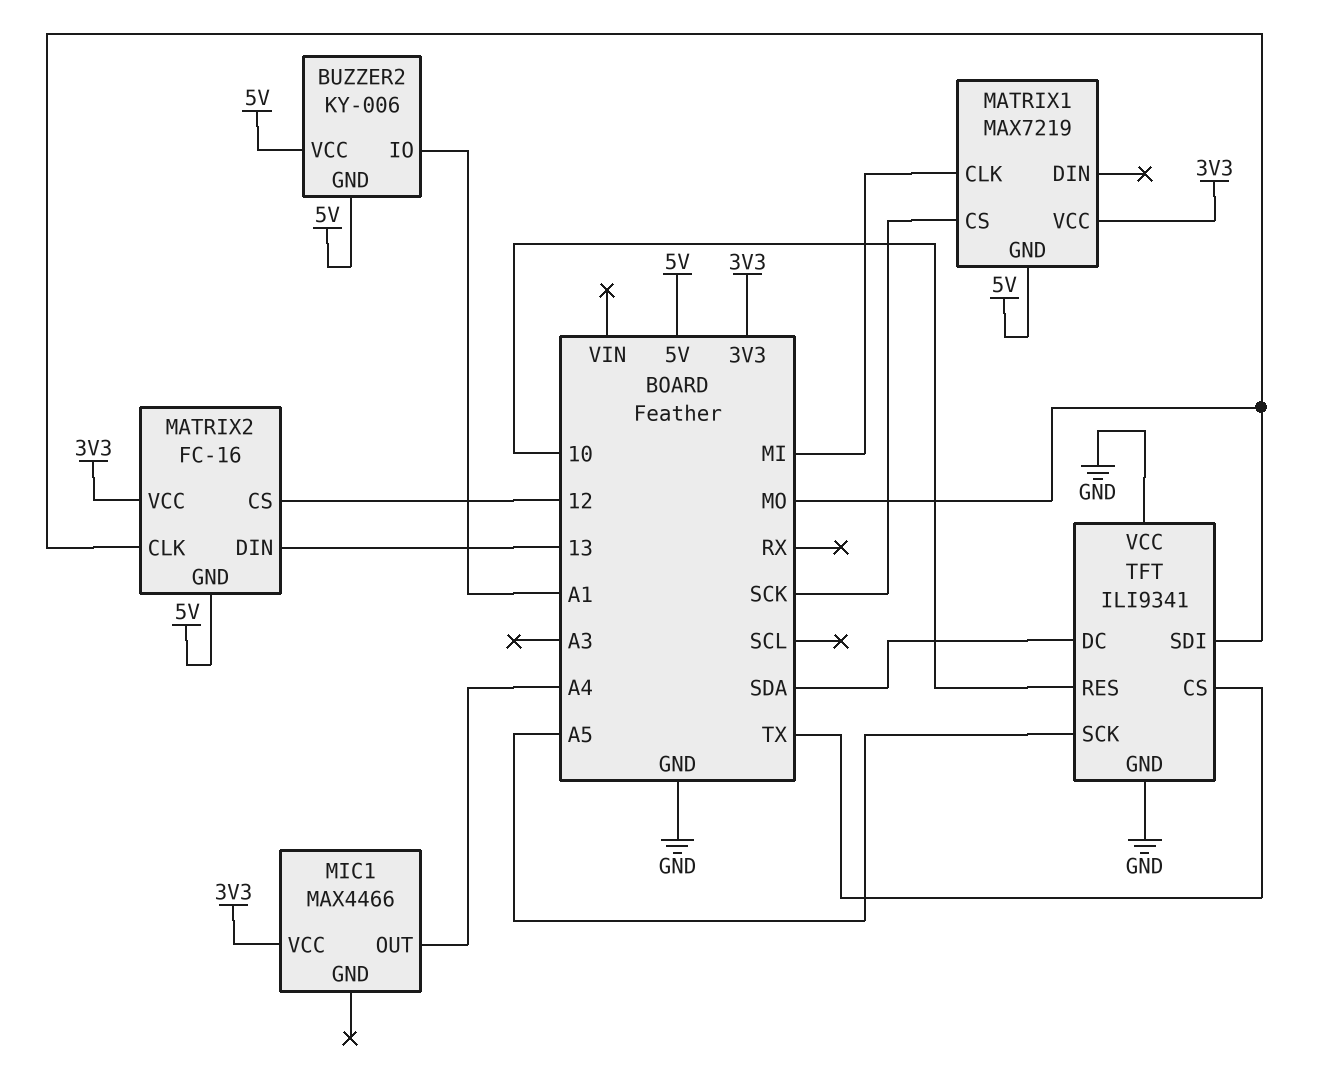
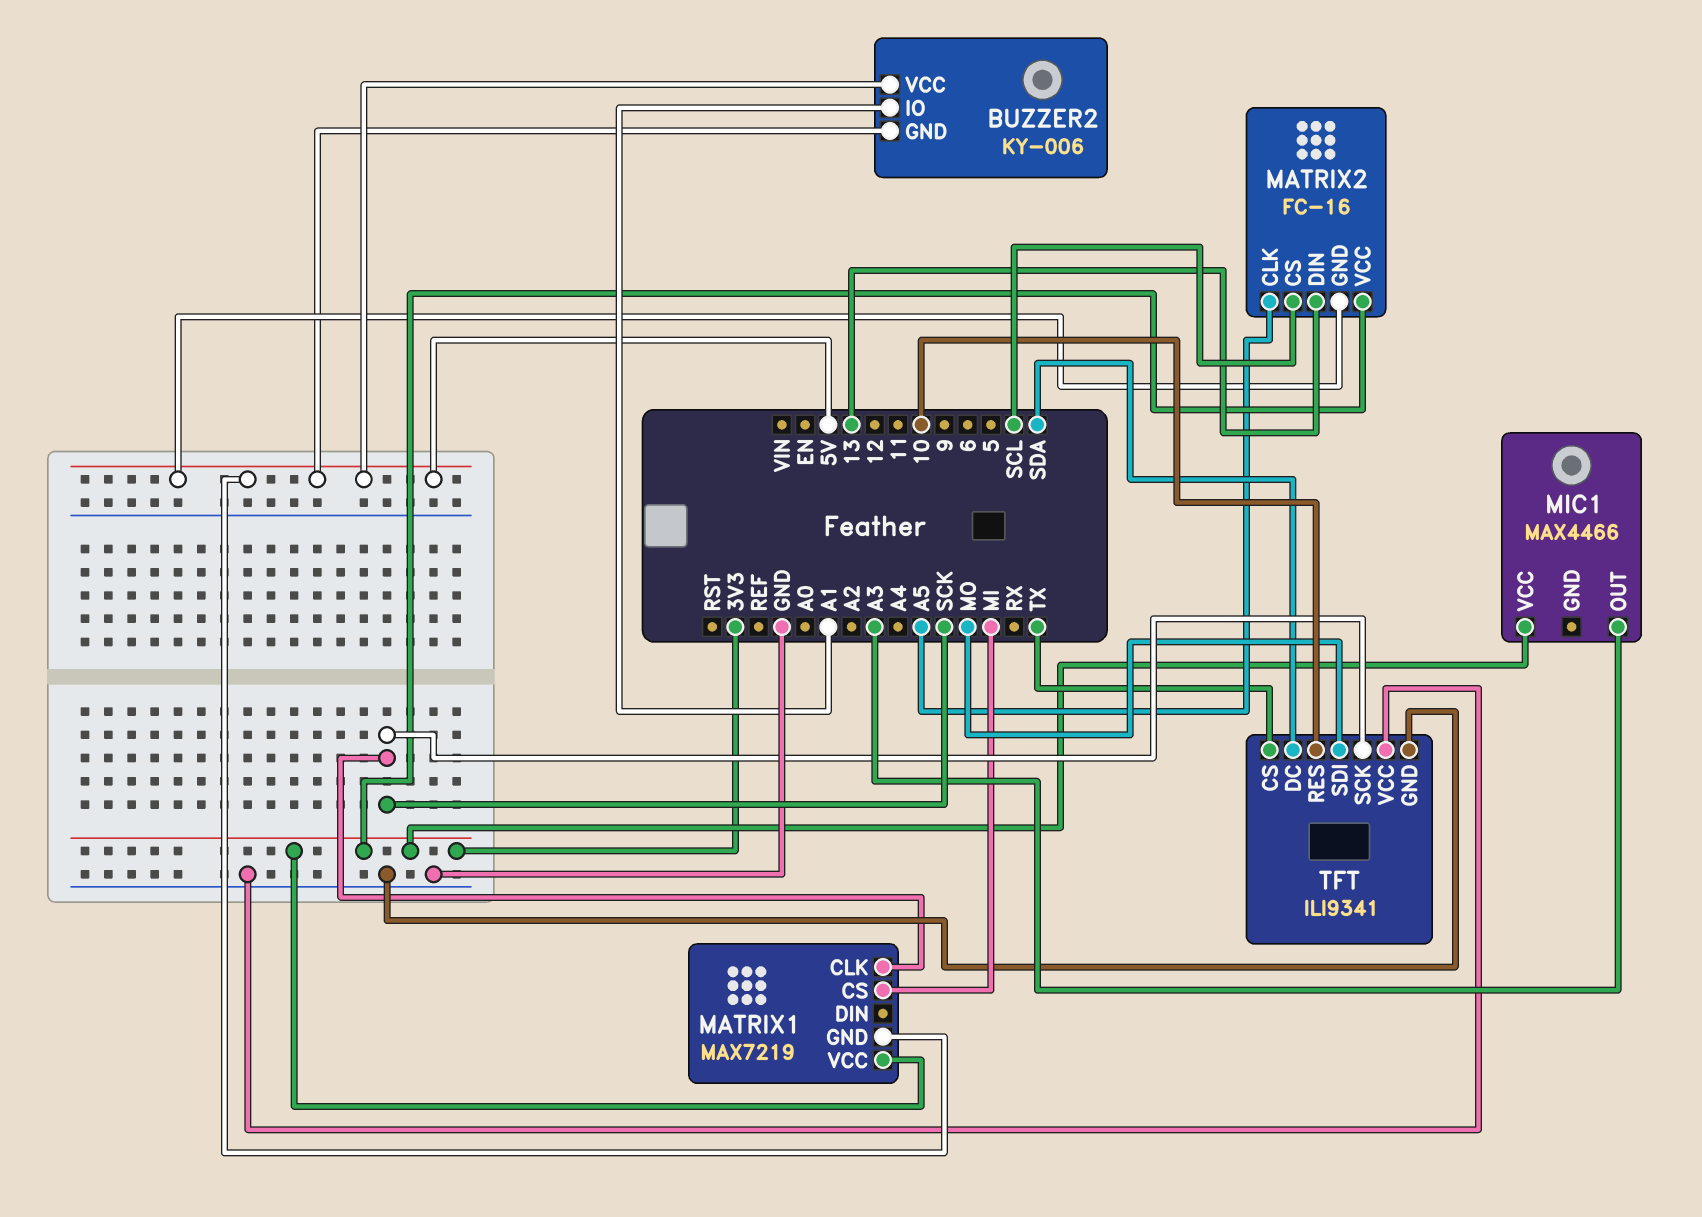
MATRIX1 pin CLK: MI -> SCK
MATRIX1 pin CS: SCK -> MI
MATRIX2 pin CLK: MO -> A5
MATRIX2 pin CS: 12 -> SCL
MIC1 pin OUT: A4 -> A3
TFT pin SCK: A5 -> SCK

